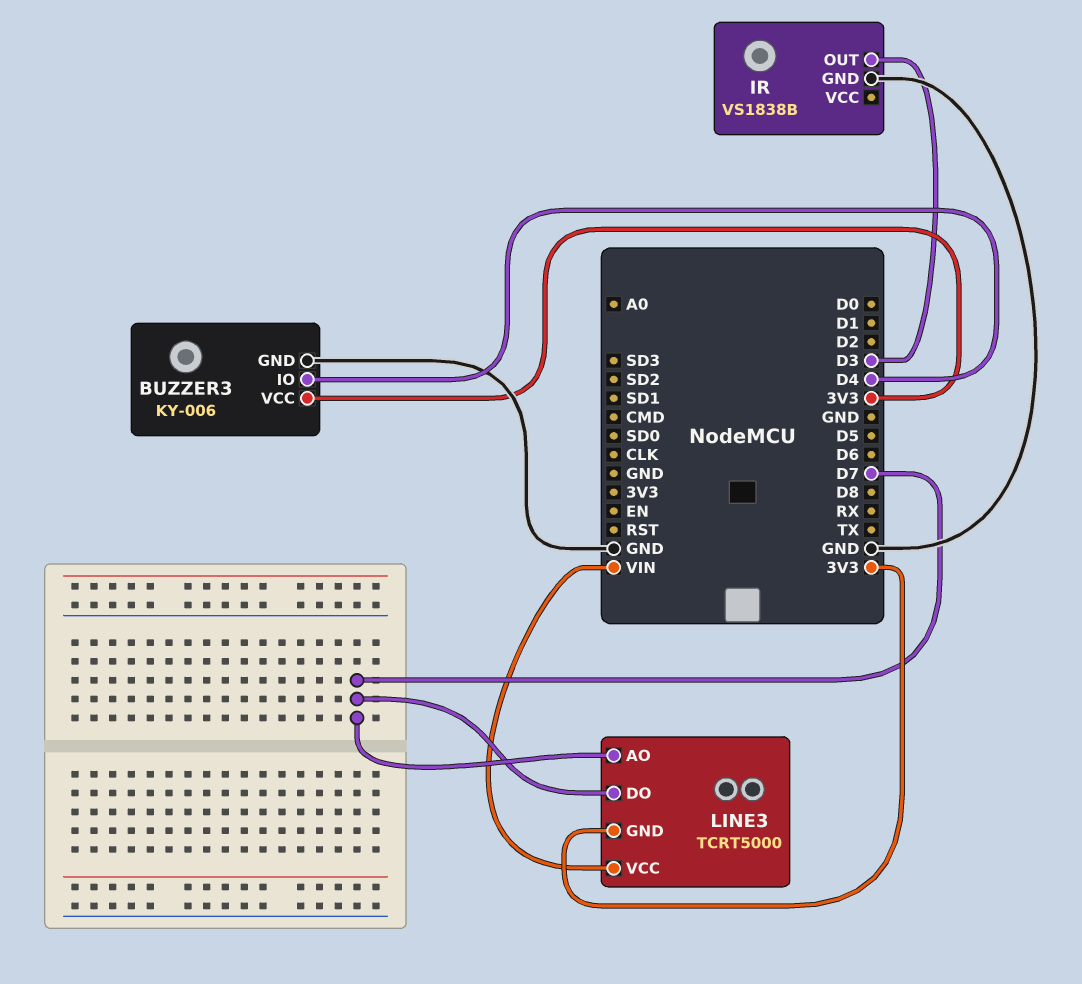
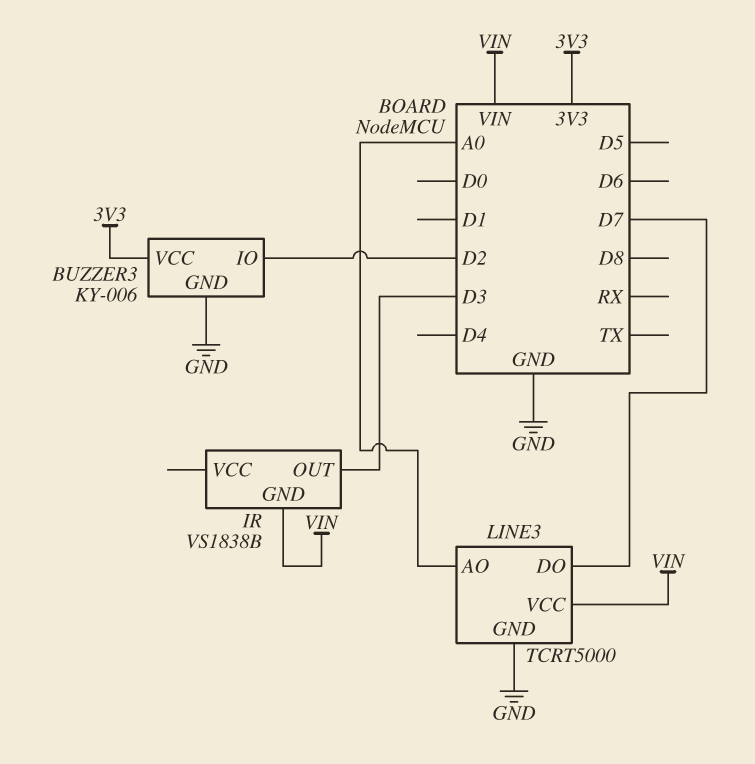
BUZZER3 pin IO: D4 -> D2
IR pin GND: GND -> VIN
LINE3 pin AO: D7 -> A0
LINE3 pin GND: 3V3 -> GND

